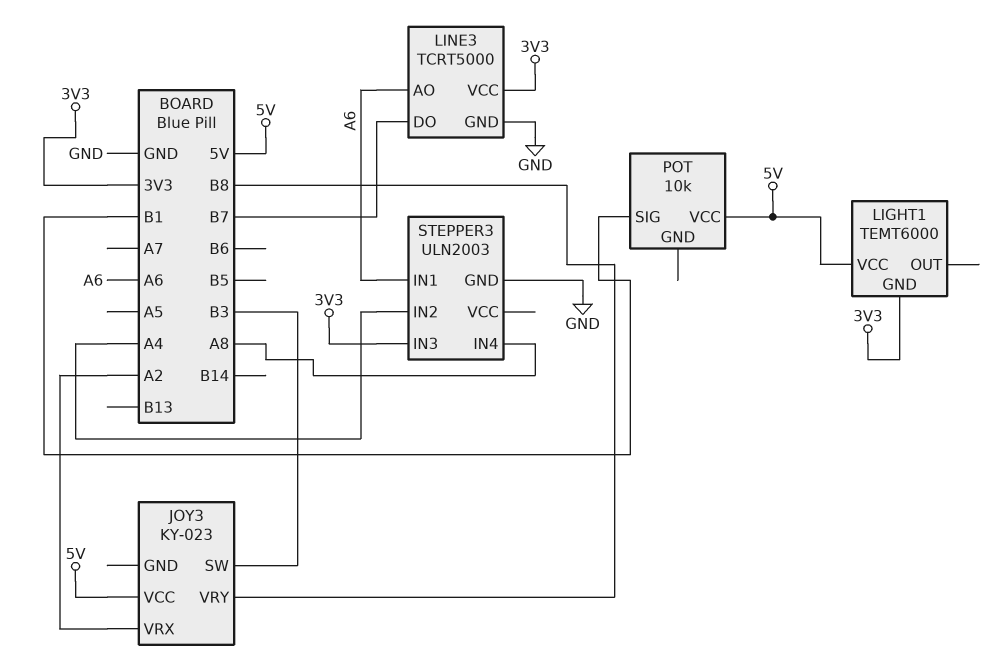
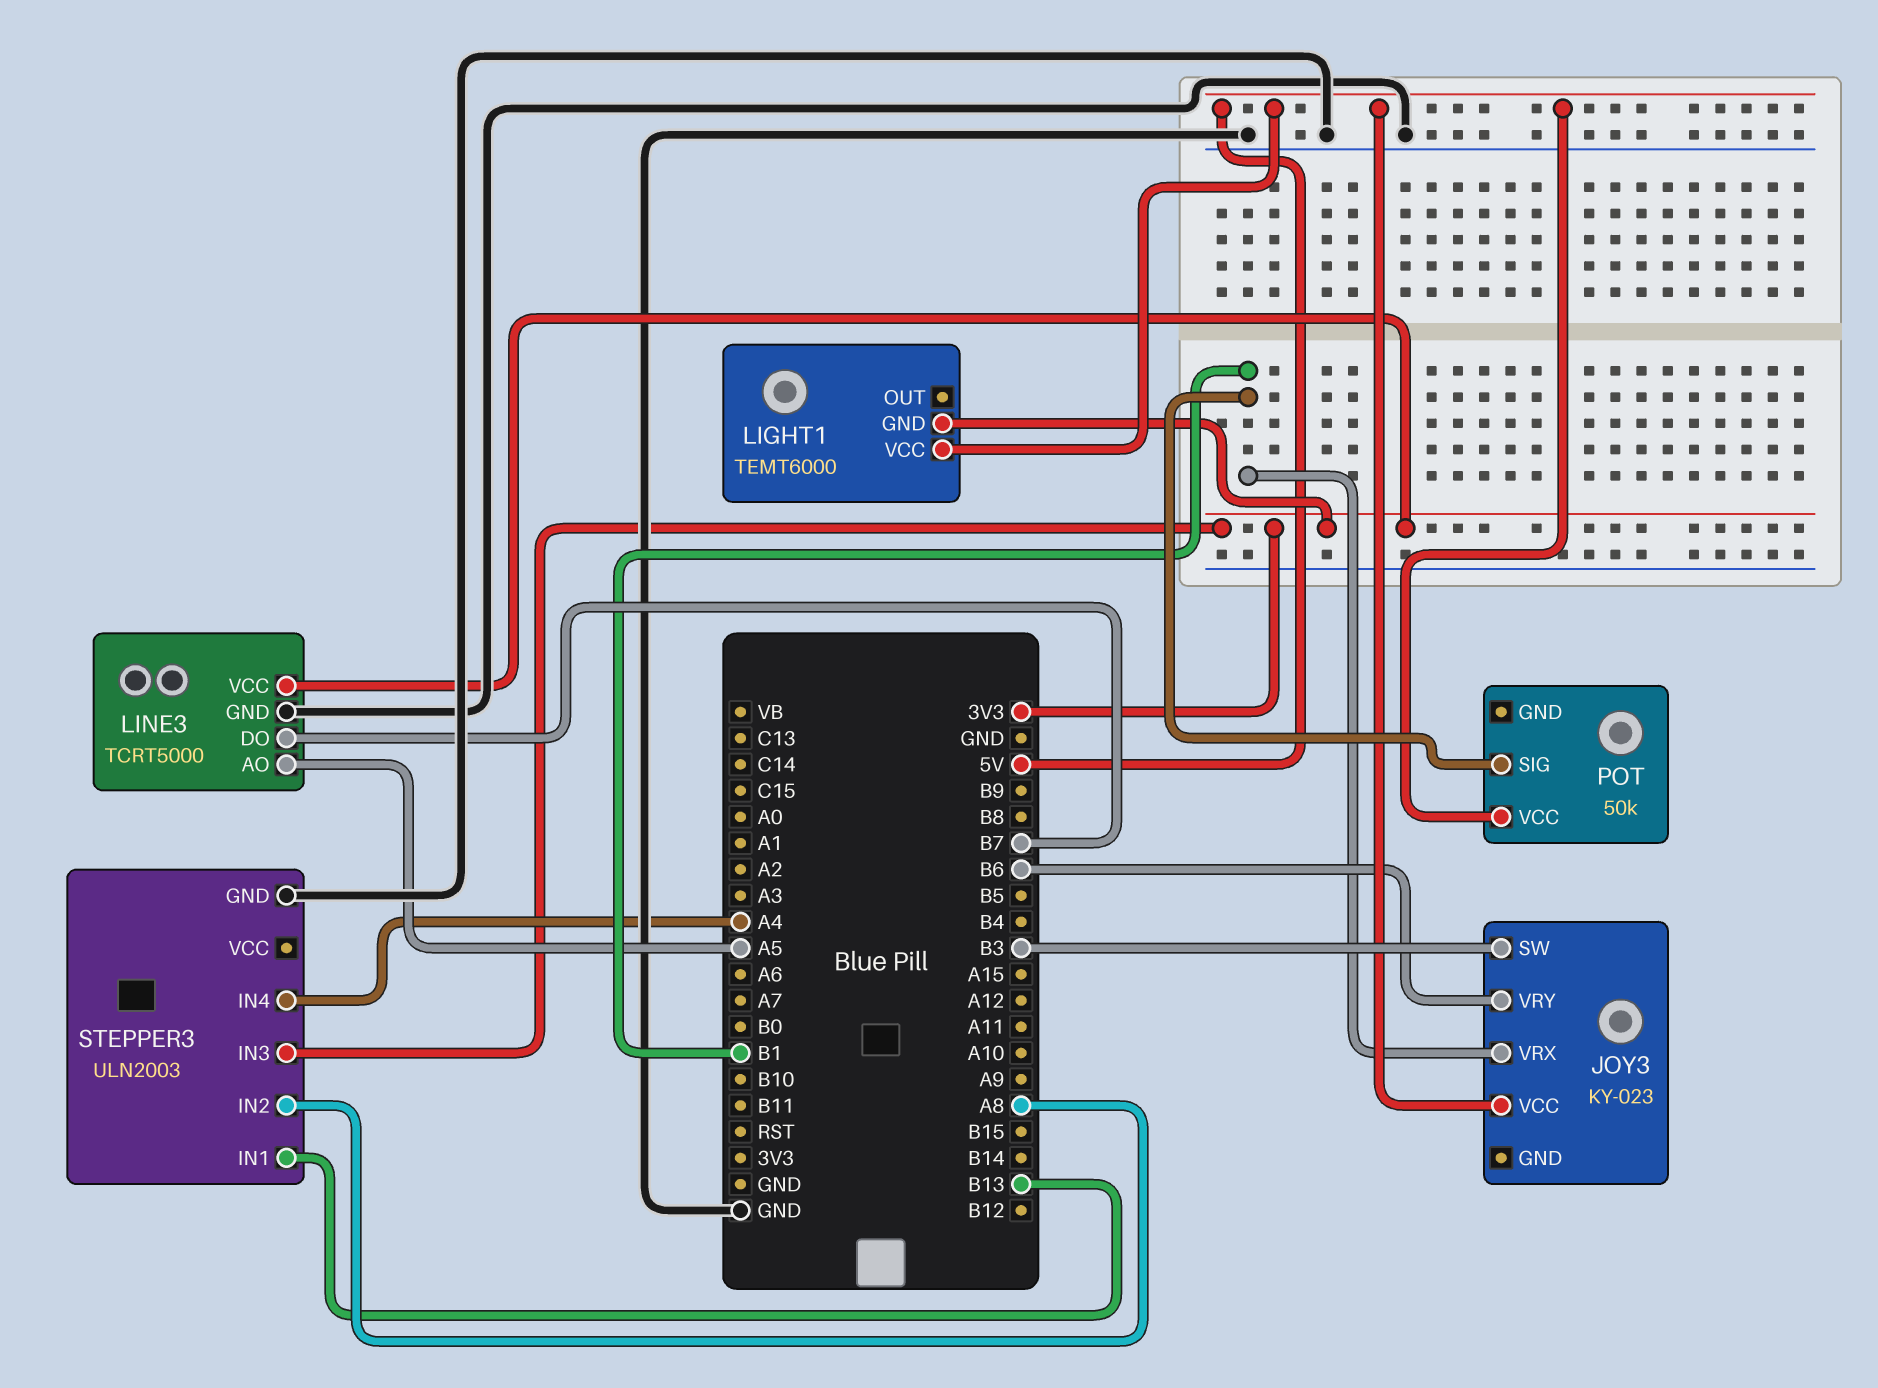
JOY3 pin VRX: A2 -> B1
JOY3 pin VRY: B8 -> B6
LINE3 pin AO: A6 -> A5
POT: 10k -> 50k
STEPPER3 pin IN1: A6 -> B13
STEPPER3 pin IN2: A4 -> A8
STEPPER3 pin IN4: A8 -> A4

